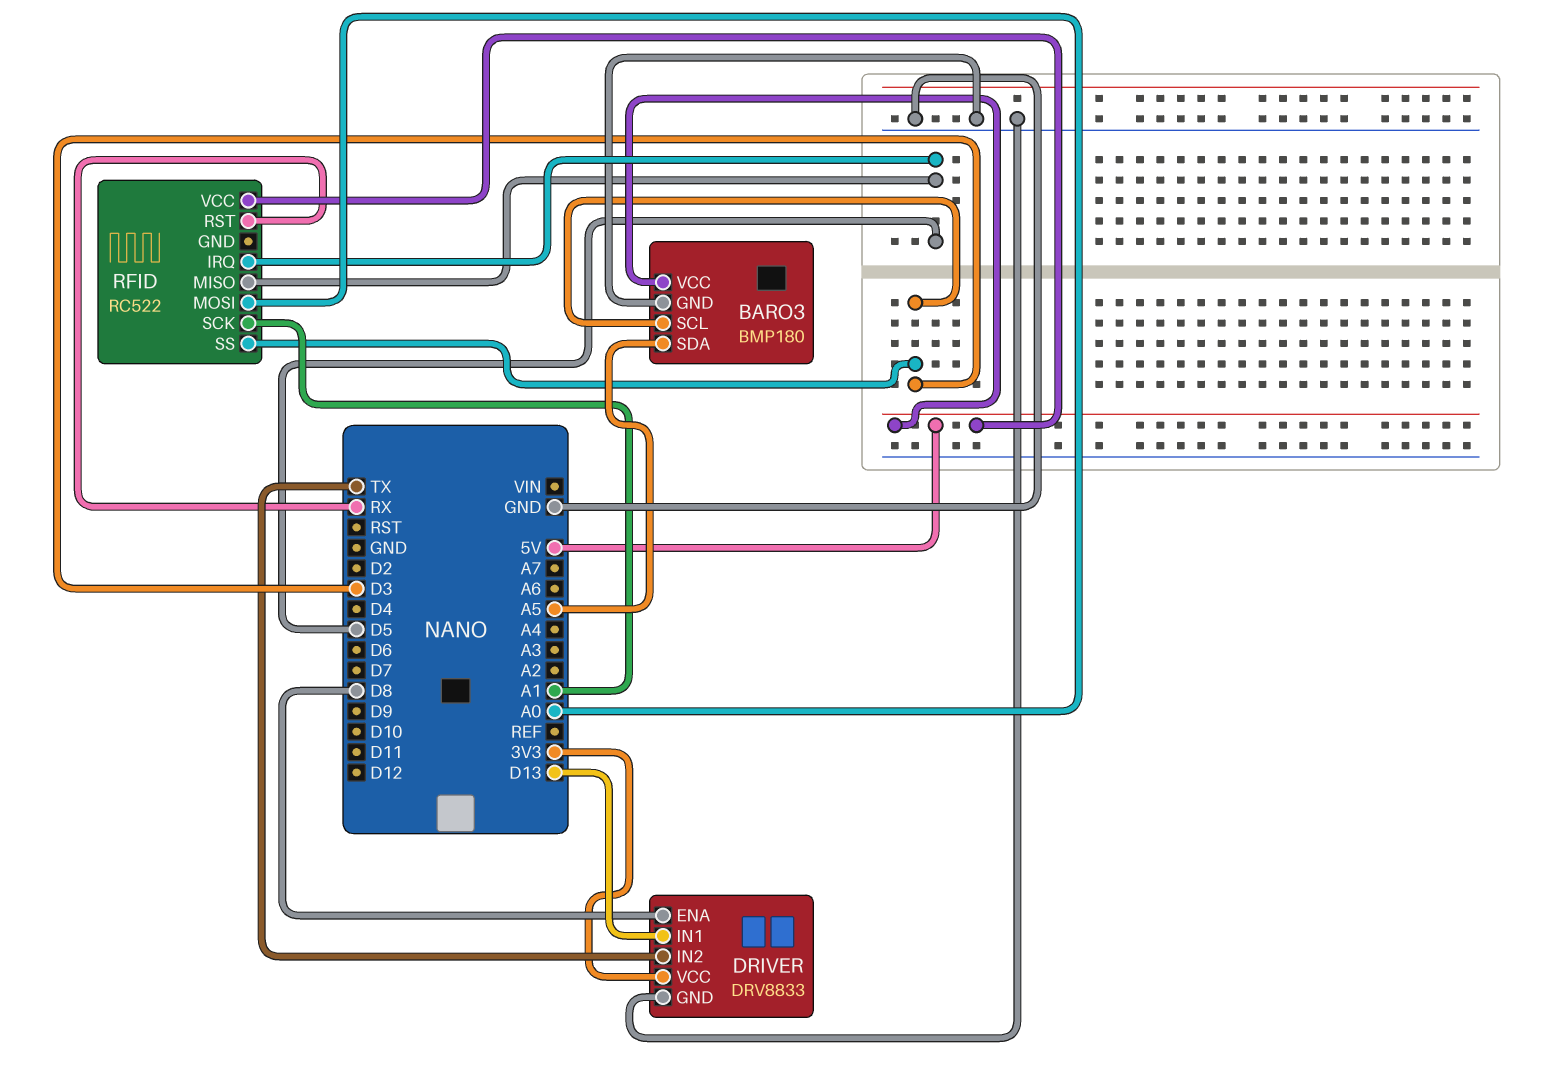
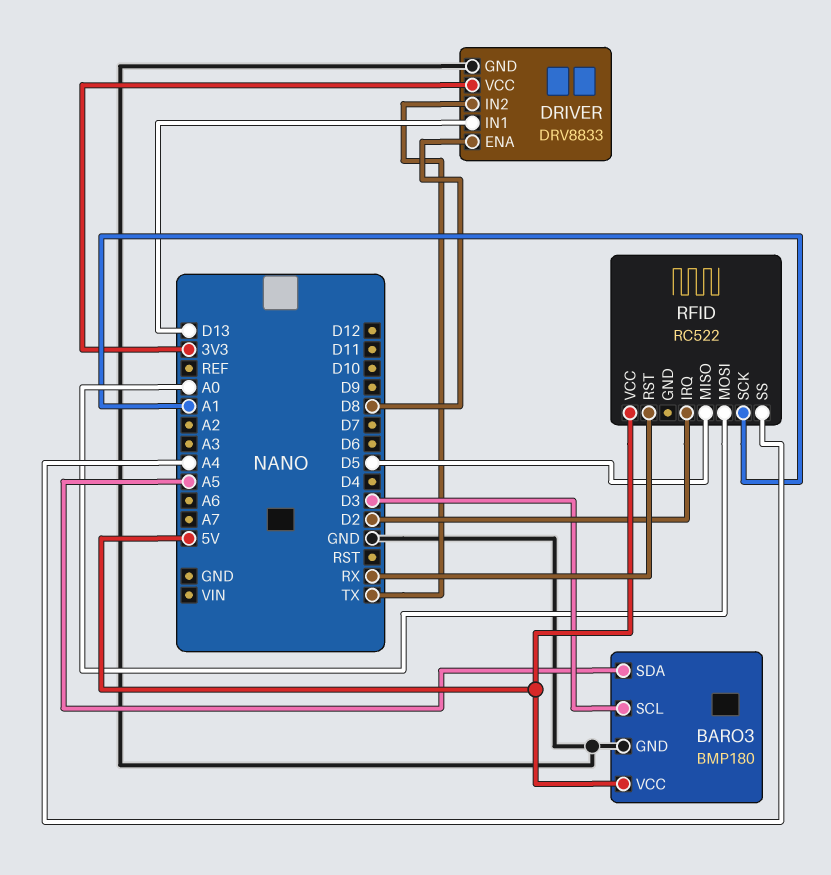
RFID pin IRQ: D5 -> D2
RFID pin SS: D3 -> A4

